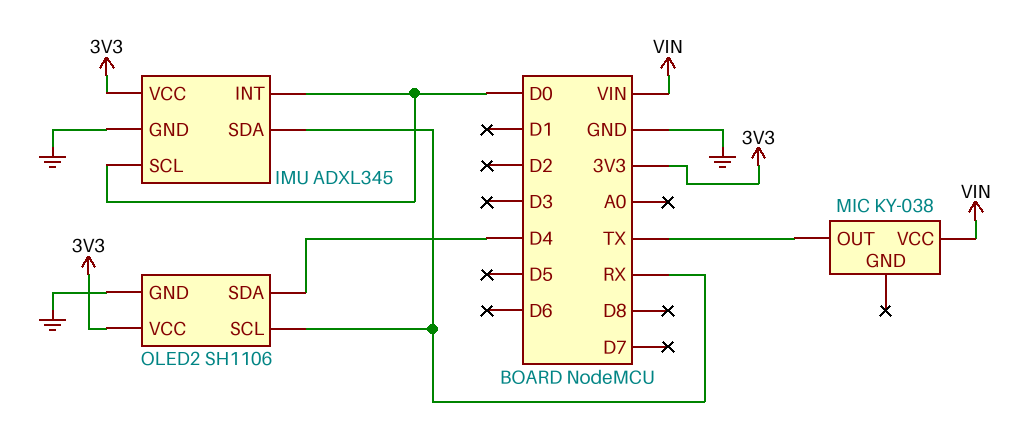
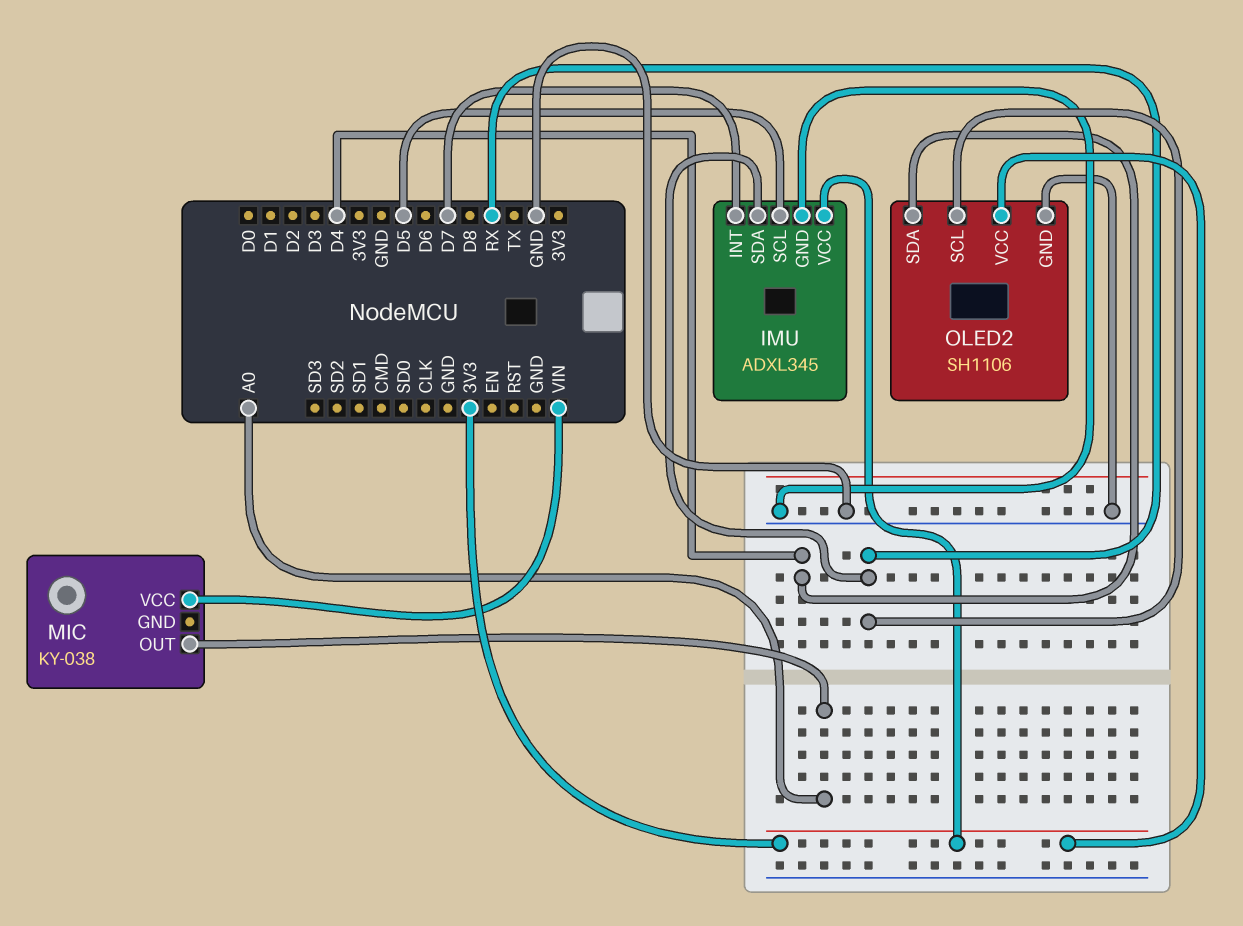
IMU pin INT: D0 -> D7
IMU pin SCL: D0 -> D5
MIC pin OUT: TX -> A0

